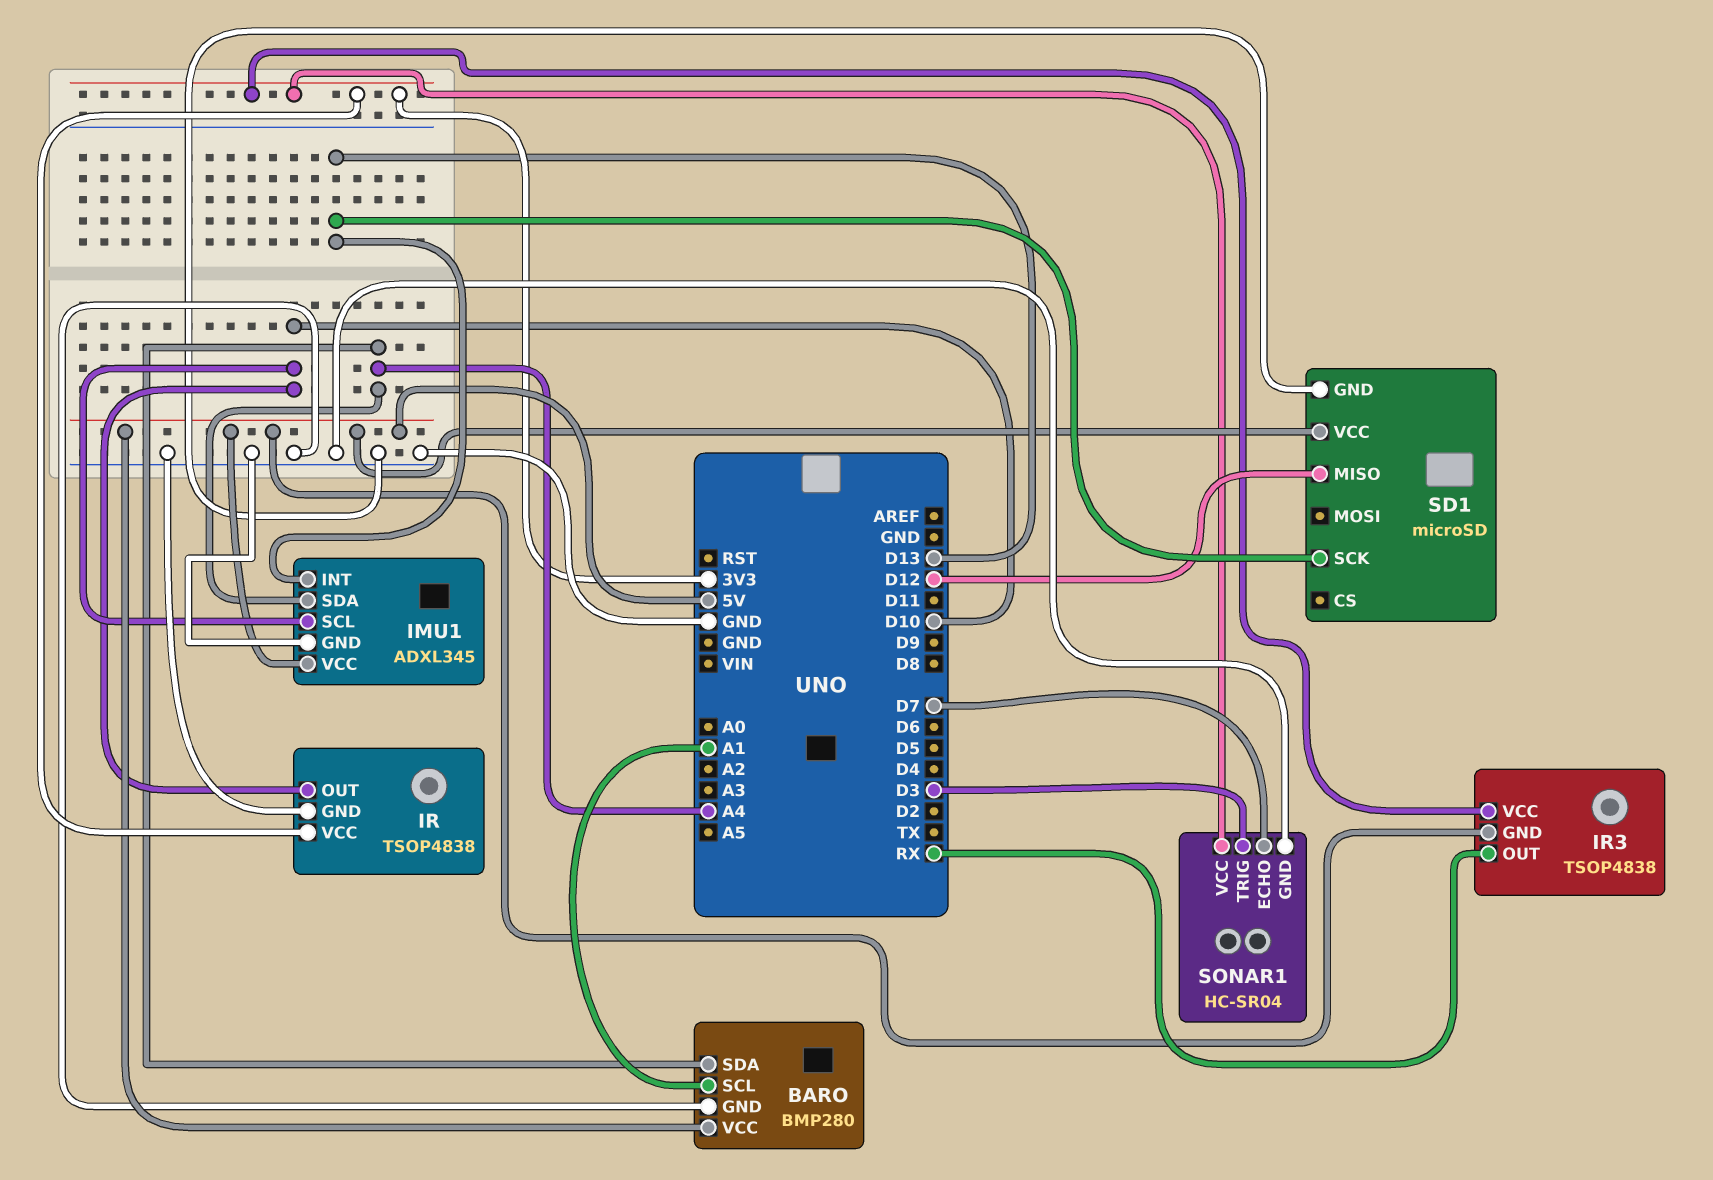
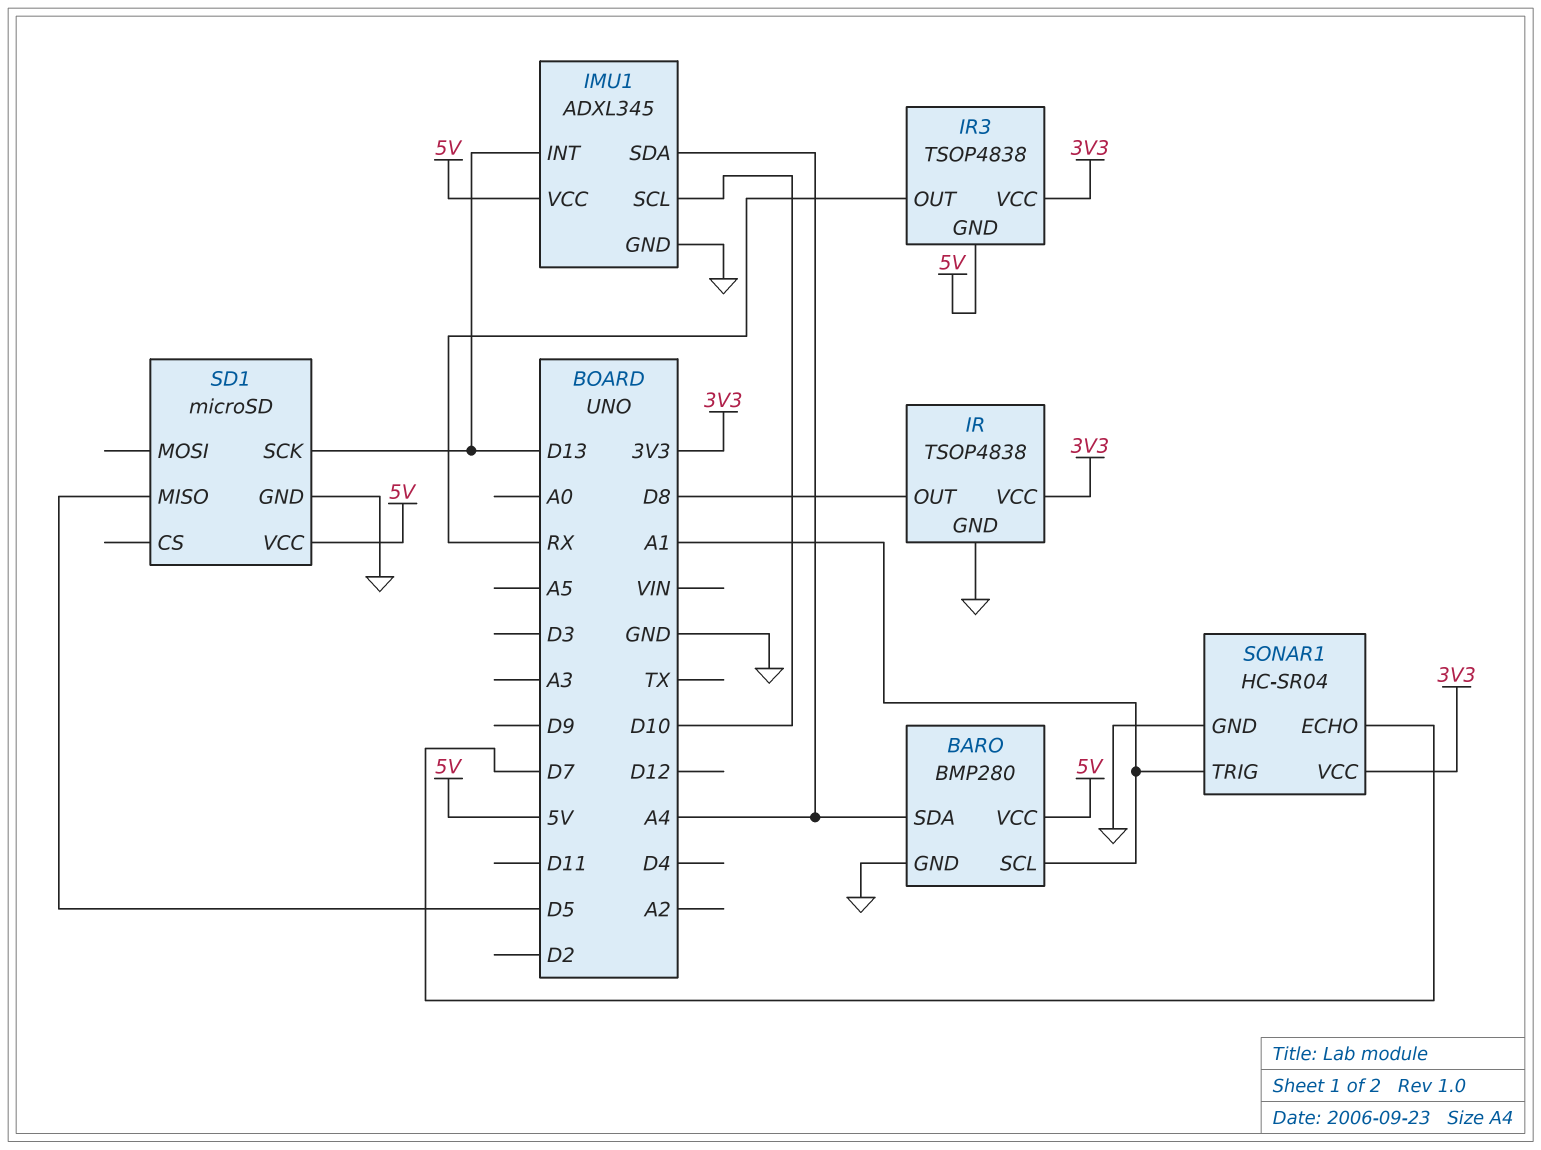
IR pin OUT: D10 -> D8
SD1 pin MISO: D12 -> D5
SONAR1 pin TRIG: D3 -> A1

